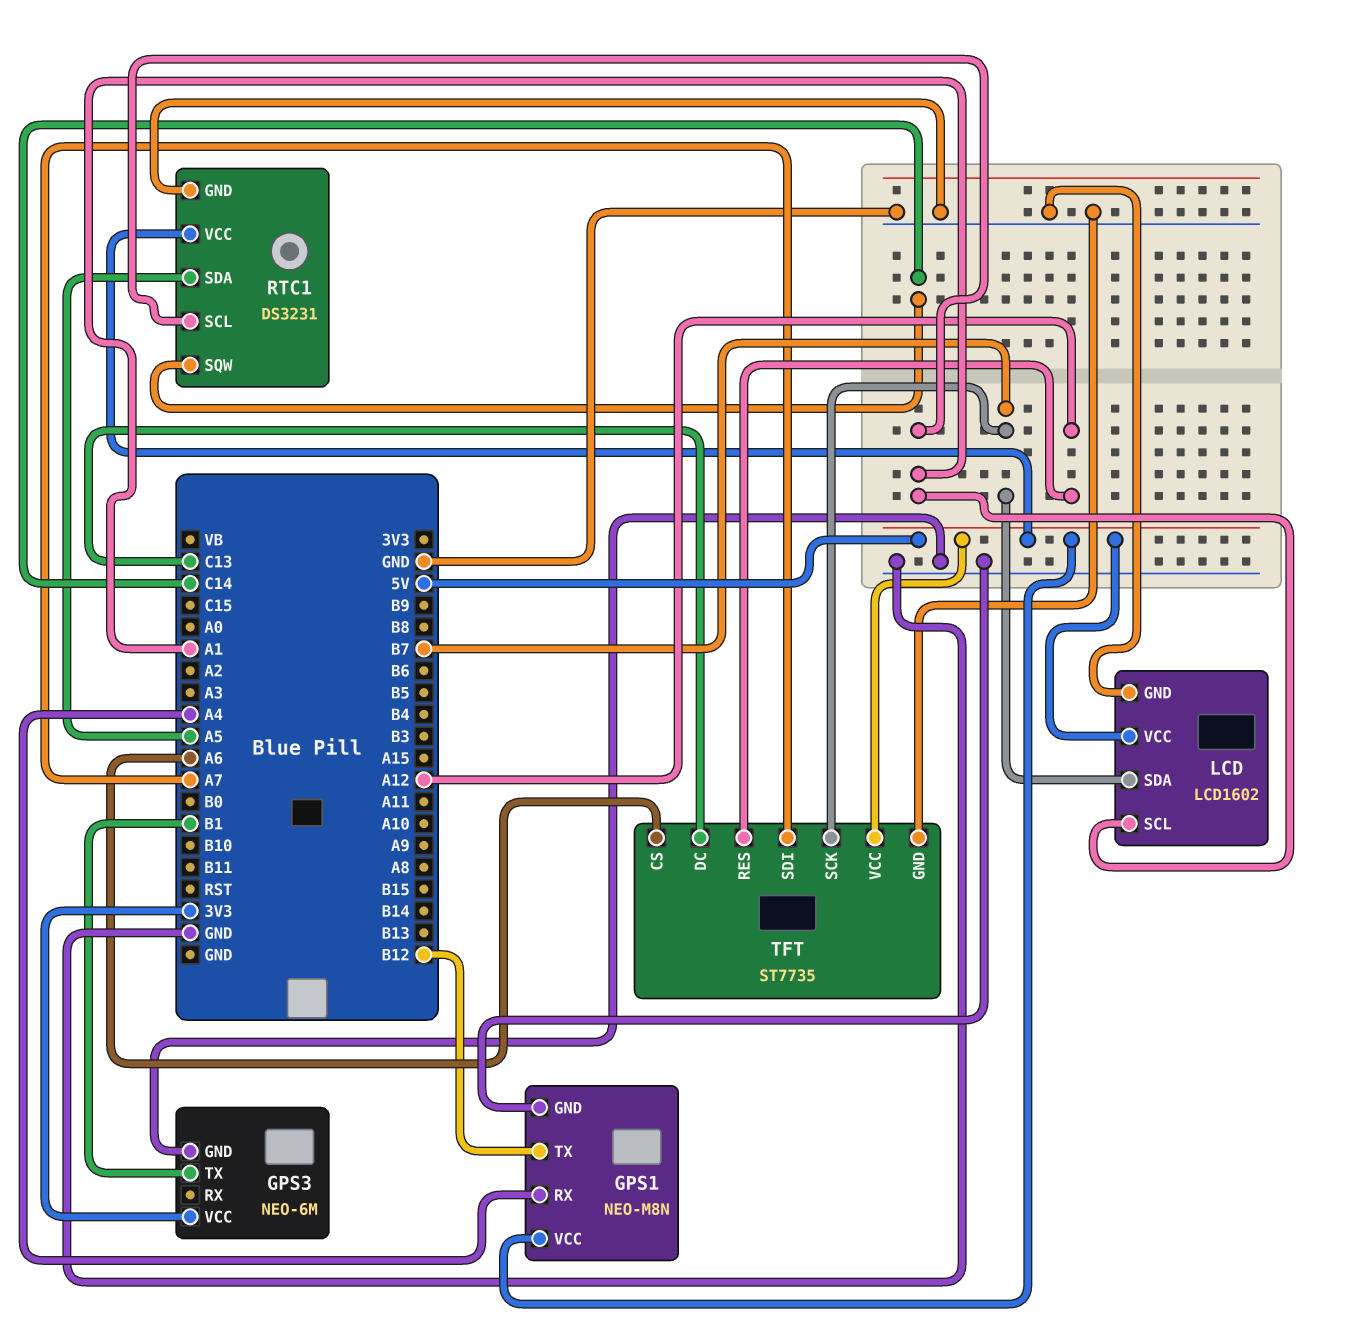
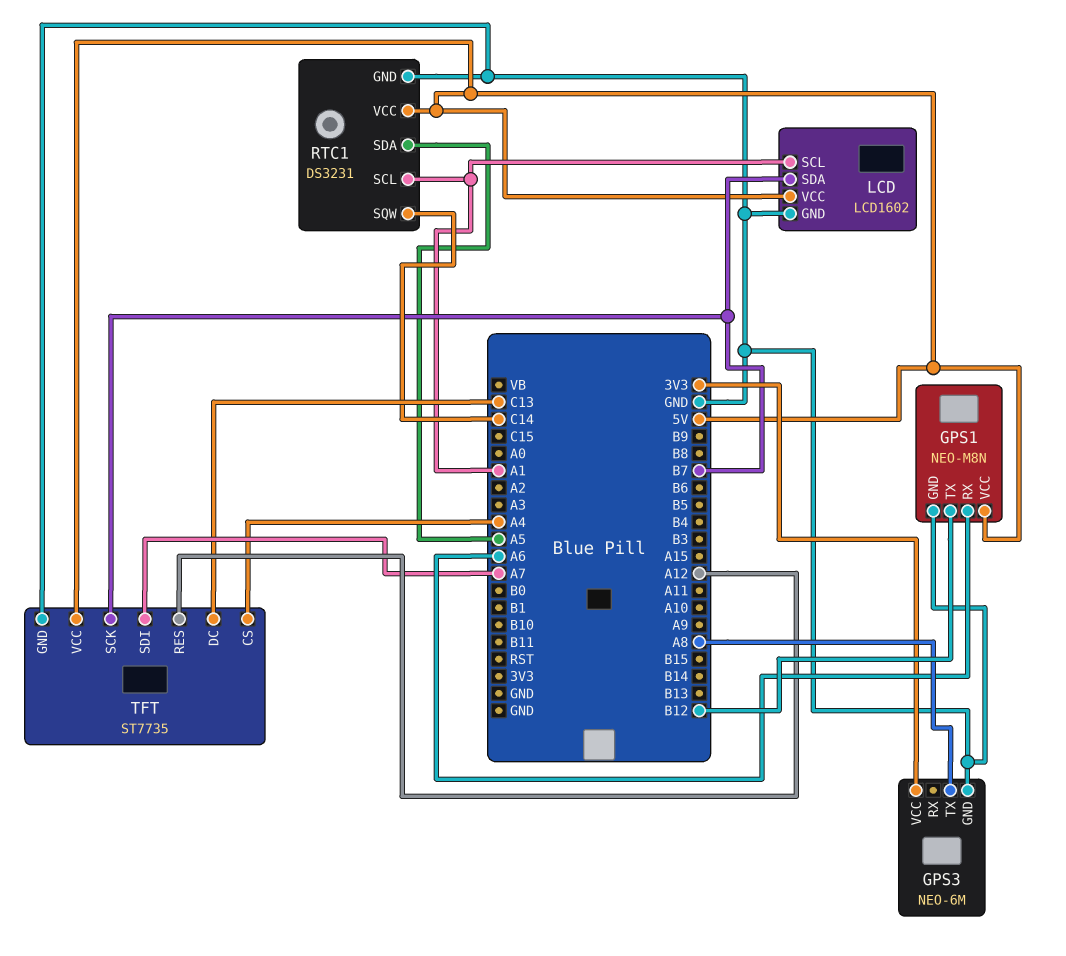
GPS1 pin RX: A4 -> A6
GPS3 pin TX: B1 -> A8
TFT pin CS: A6 -> A4

